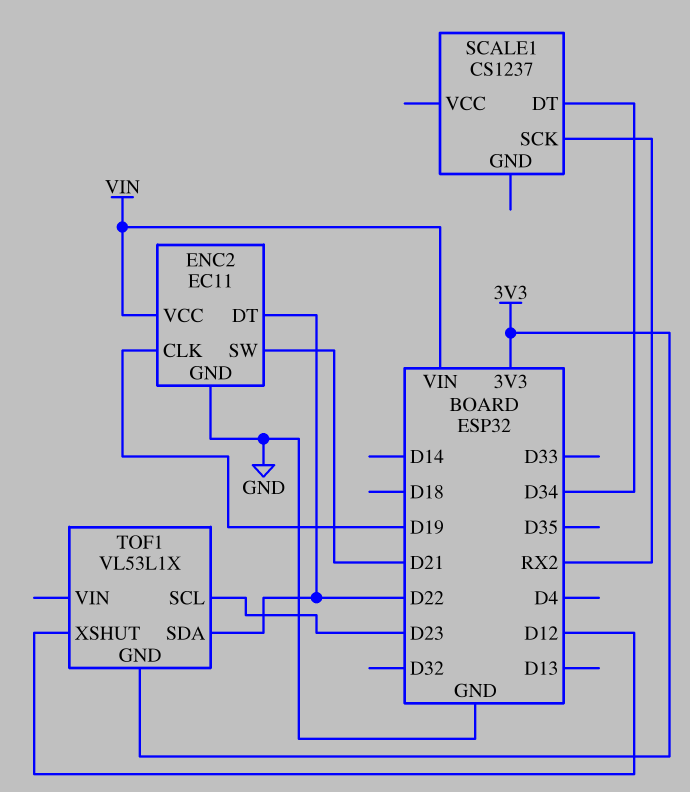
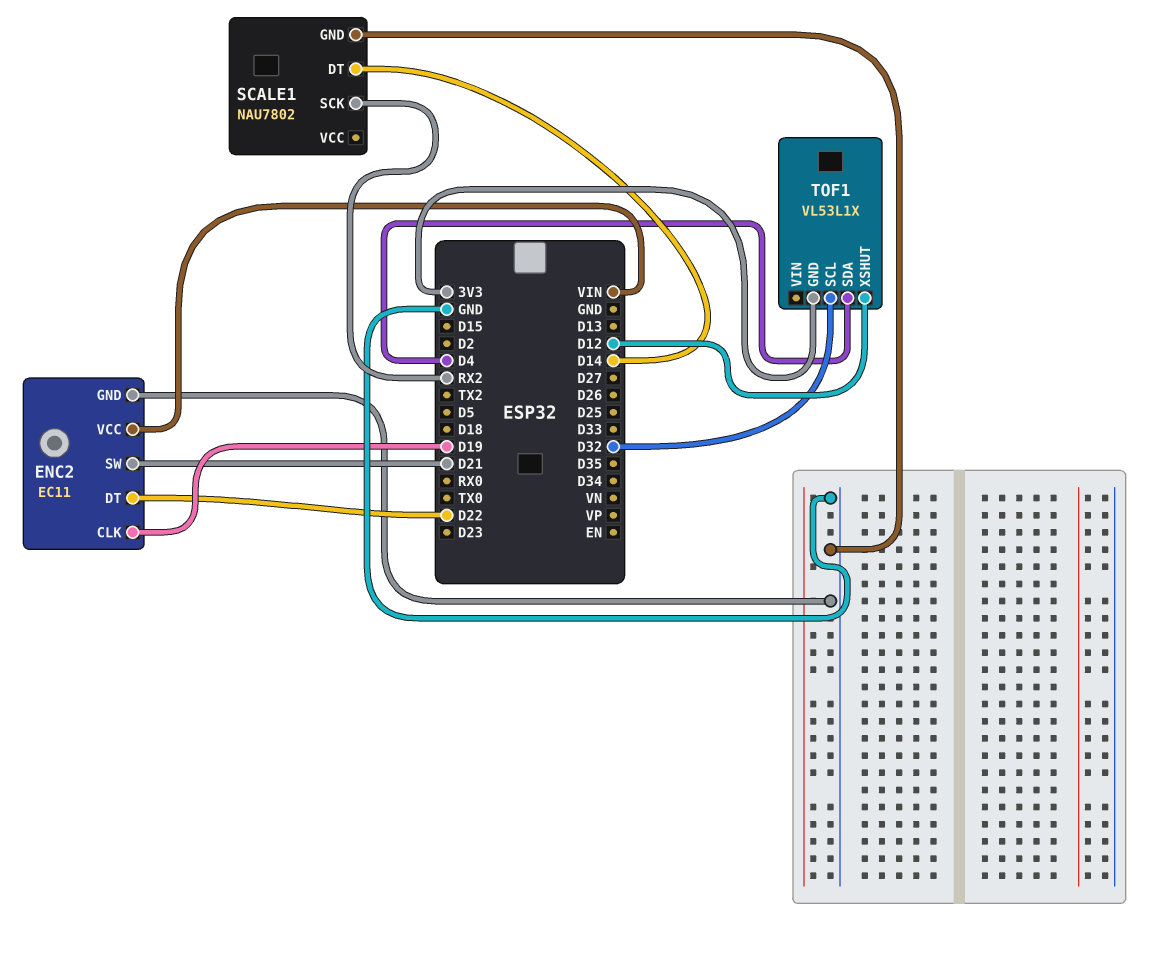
SCALE1: CS1237 -> NAU7802
SCALE1 pin DT: D34 -> D14
SCALE1 pin GND: none -> GND
TOF1 pin SCL: D23 -> D32
TOF1 pin SDA: D22 -> D4

